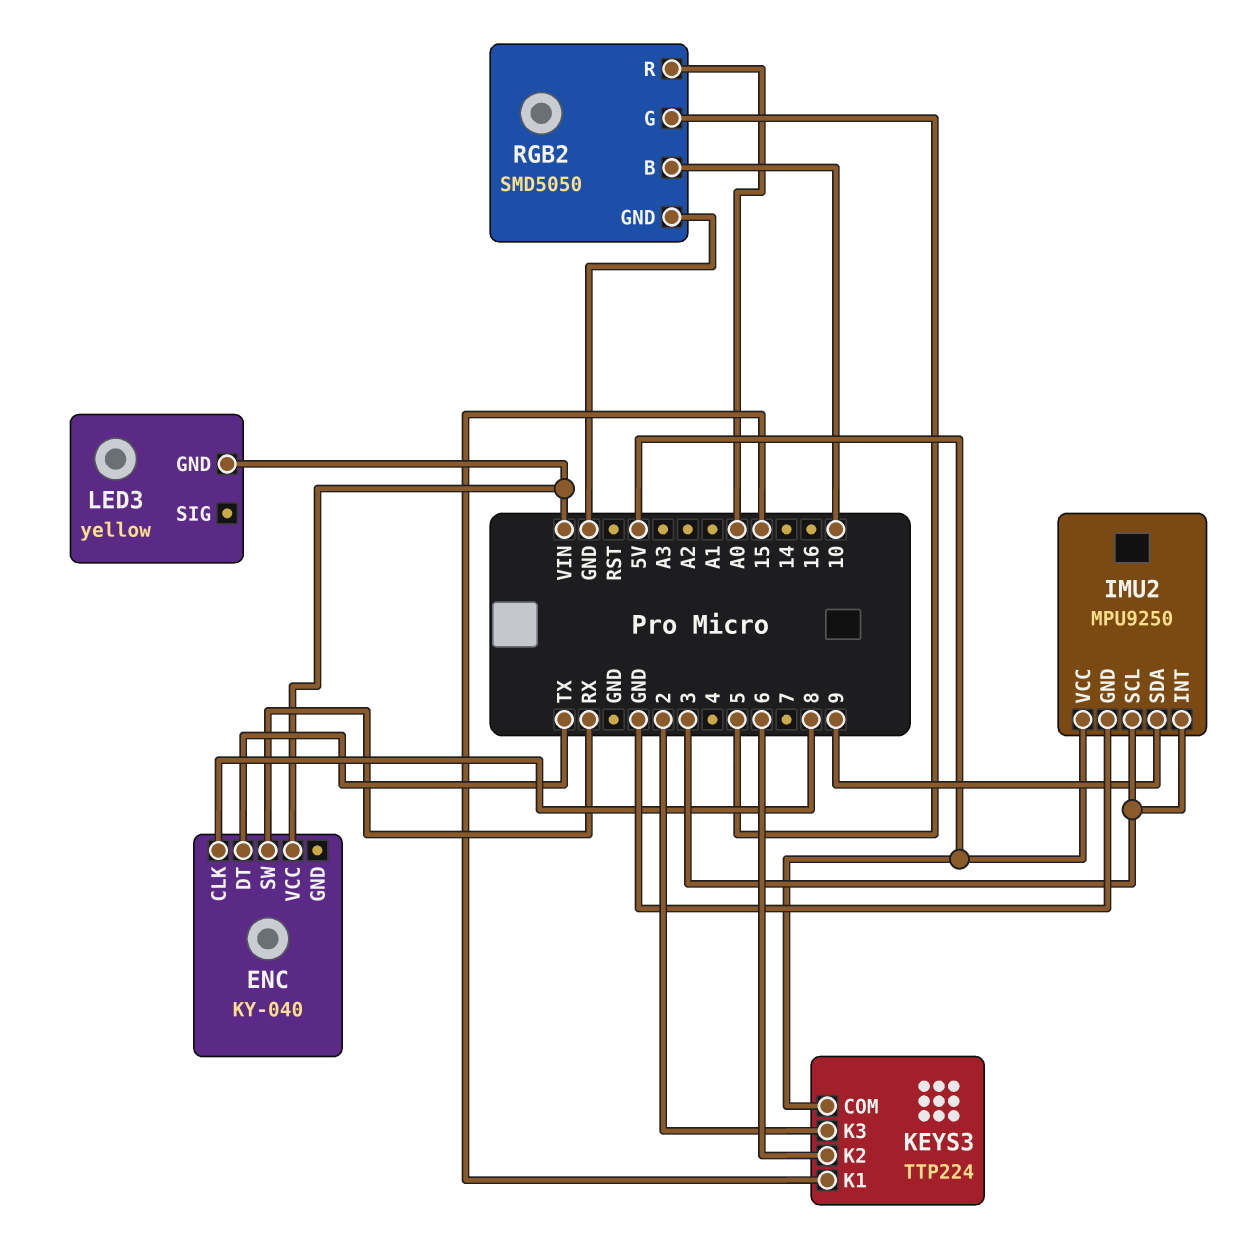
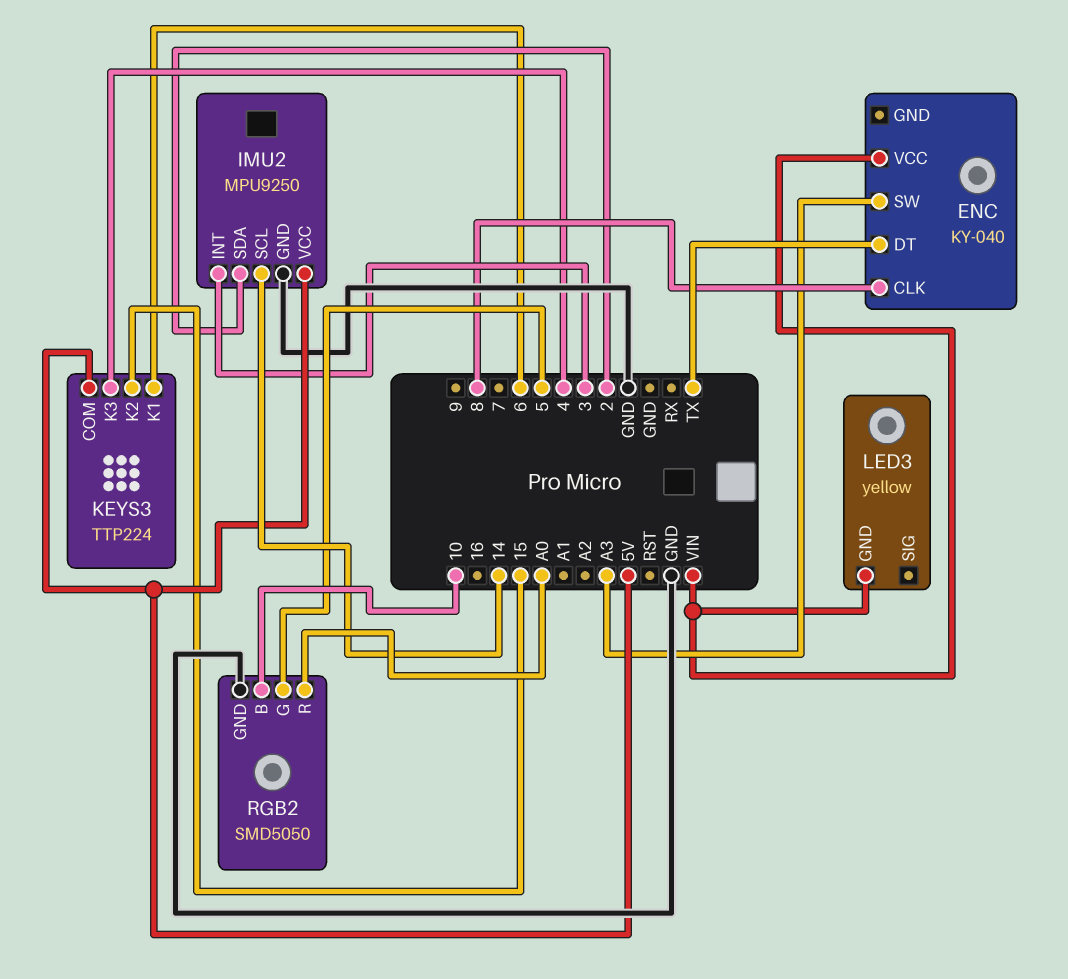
ENC pin SW: RX -> A3
IMU2 pin SCL: 3 -> 14
IMU2 pin SDA: 9 -> 2
KEYS3 pin K1: 15 -> 6
KEYS3 pin K2: 6 -> 15
KEYS3 pin K3: 2 -> 4

